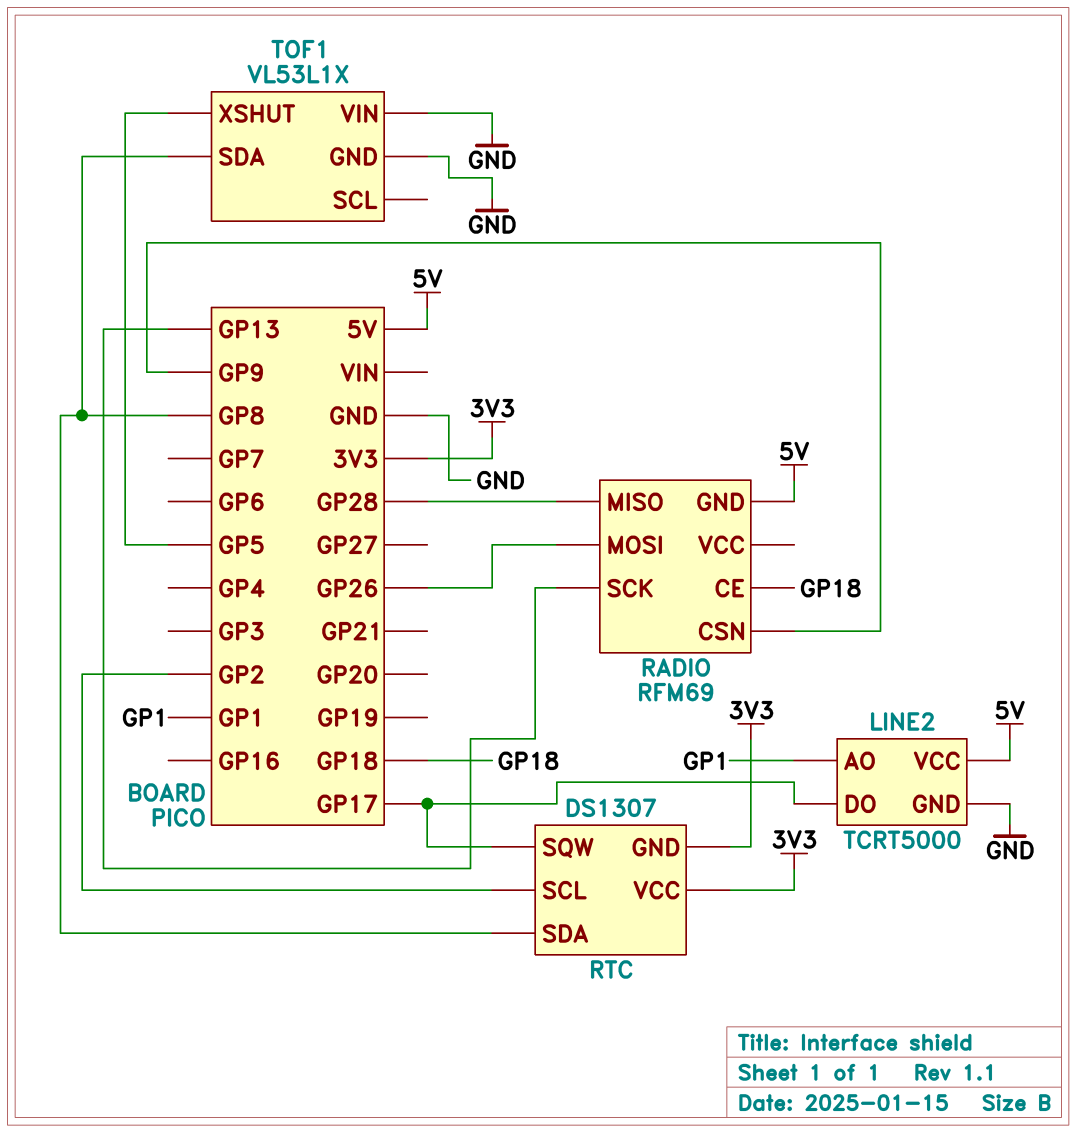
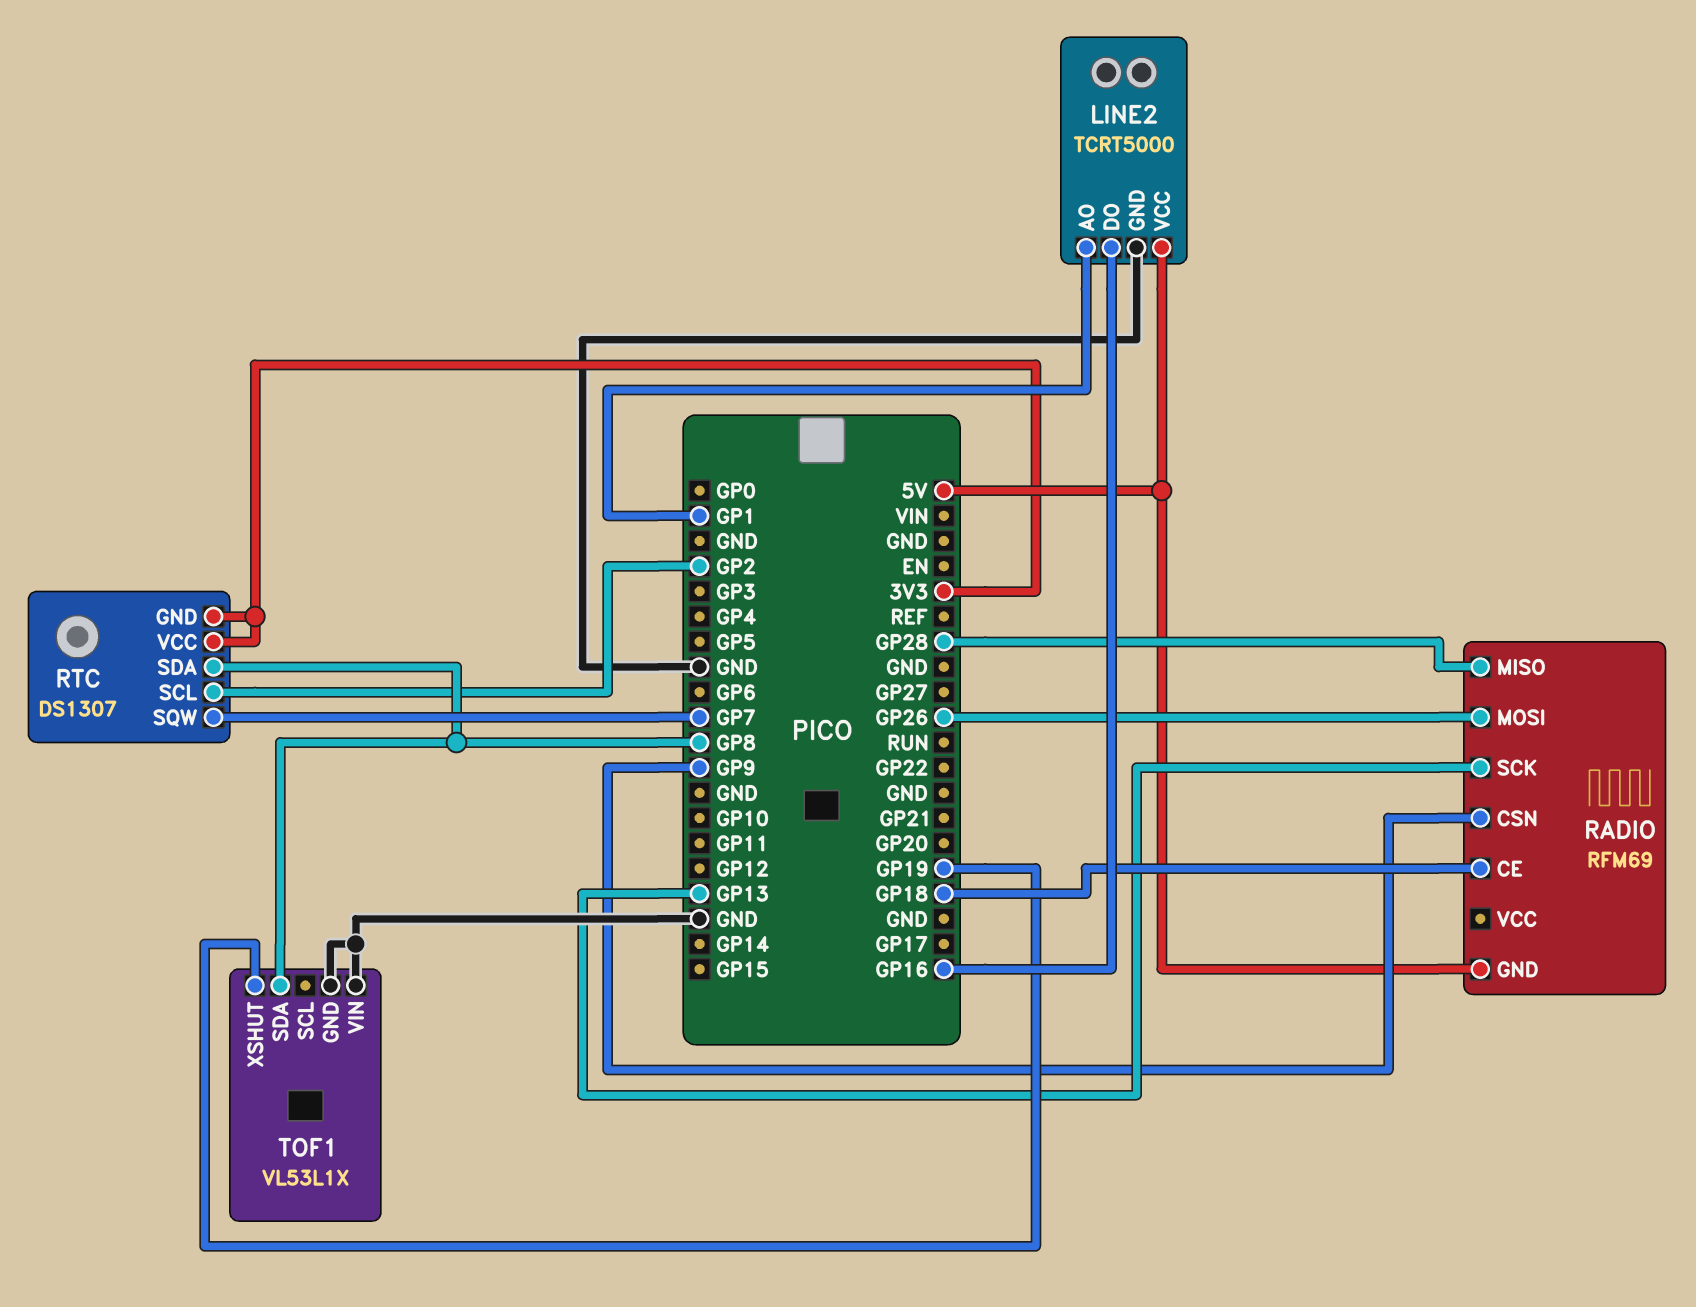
LINE2 pin DO: GP17 -> GP16
RTC pin SQW: GP17 -> GP7
TOF1 pin XSHUT: GP5 -> GP19

